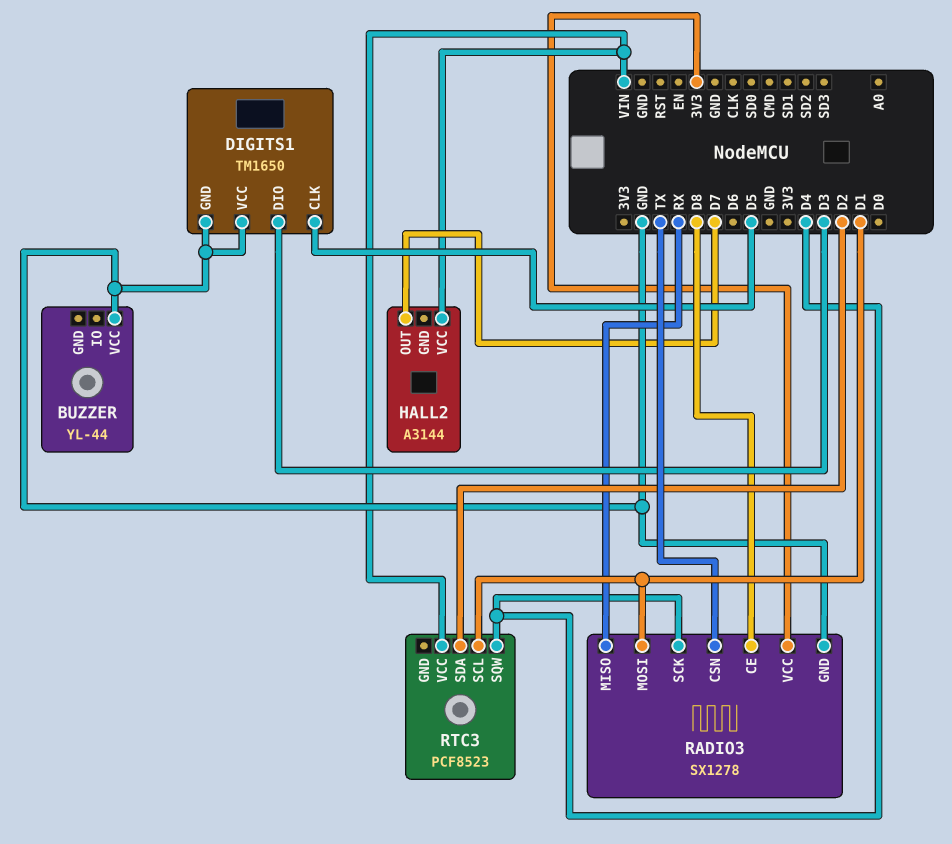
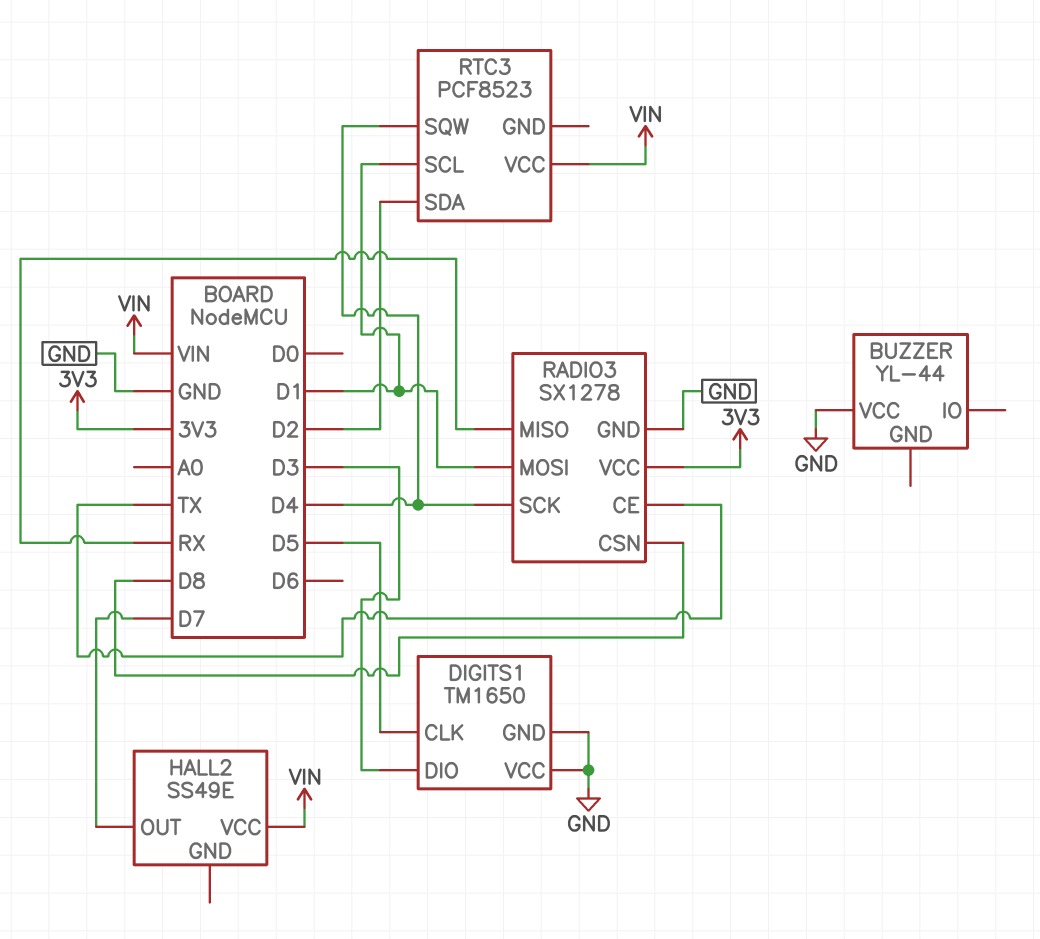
HALL2: A3144 -> SS49E
RADIO3 pin CE: D8 -> TX
RADIO3 pin CSN: TX -> D8

